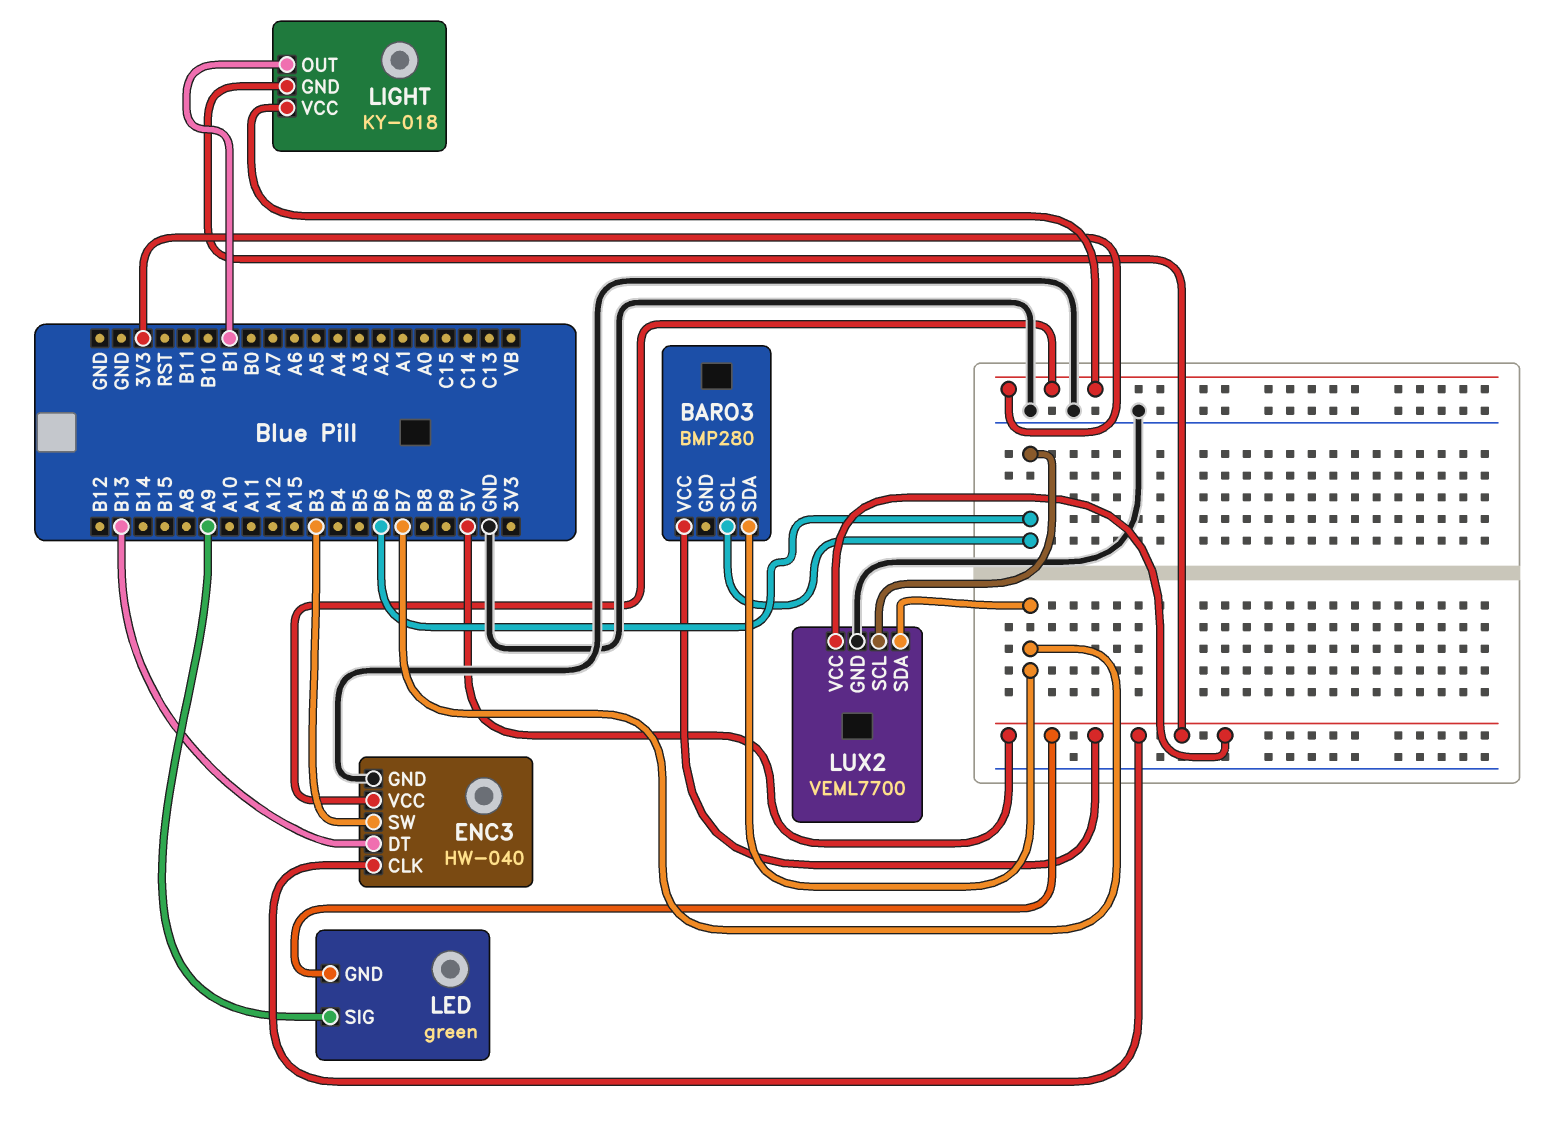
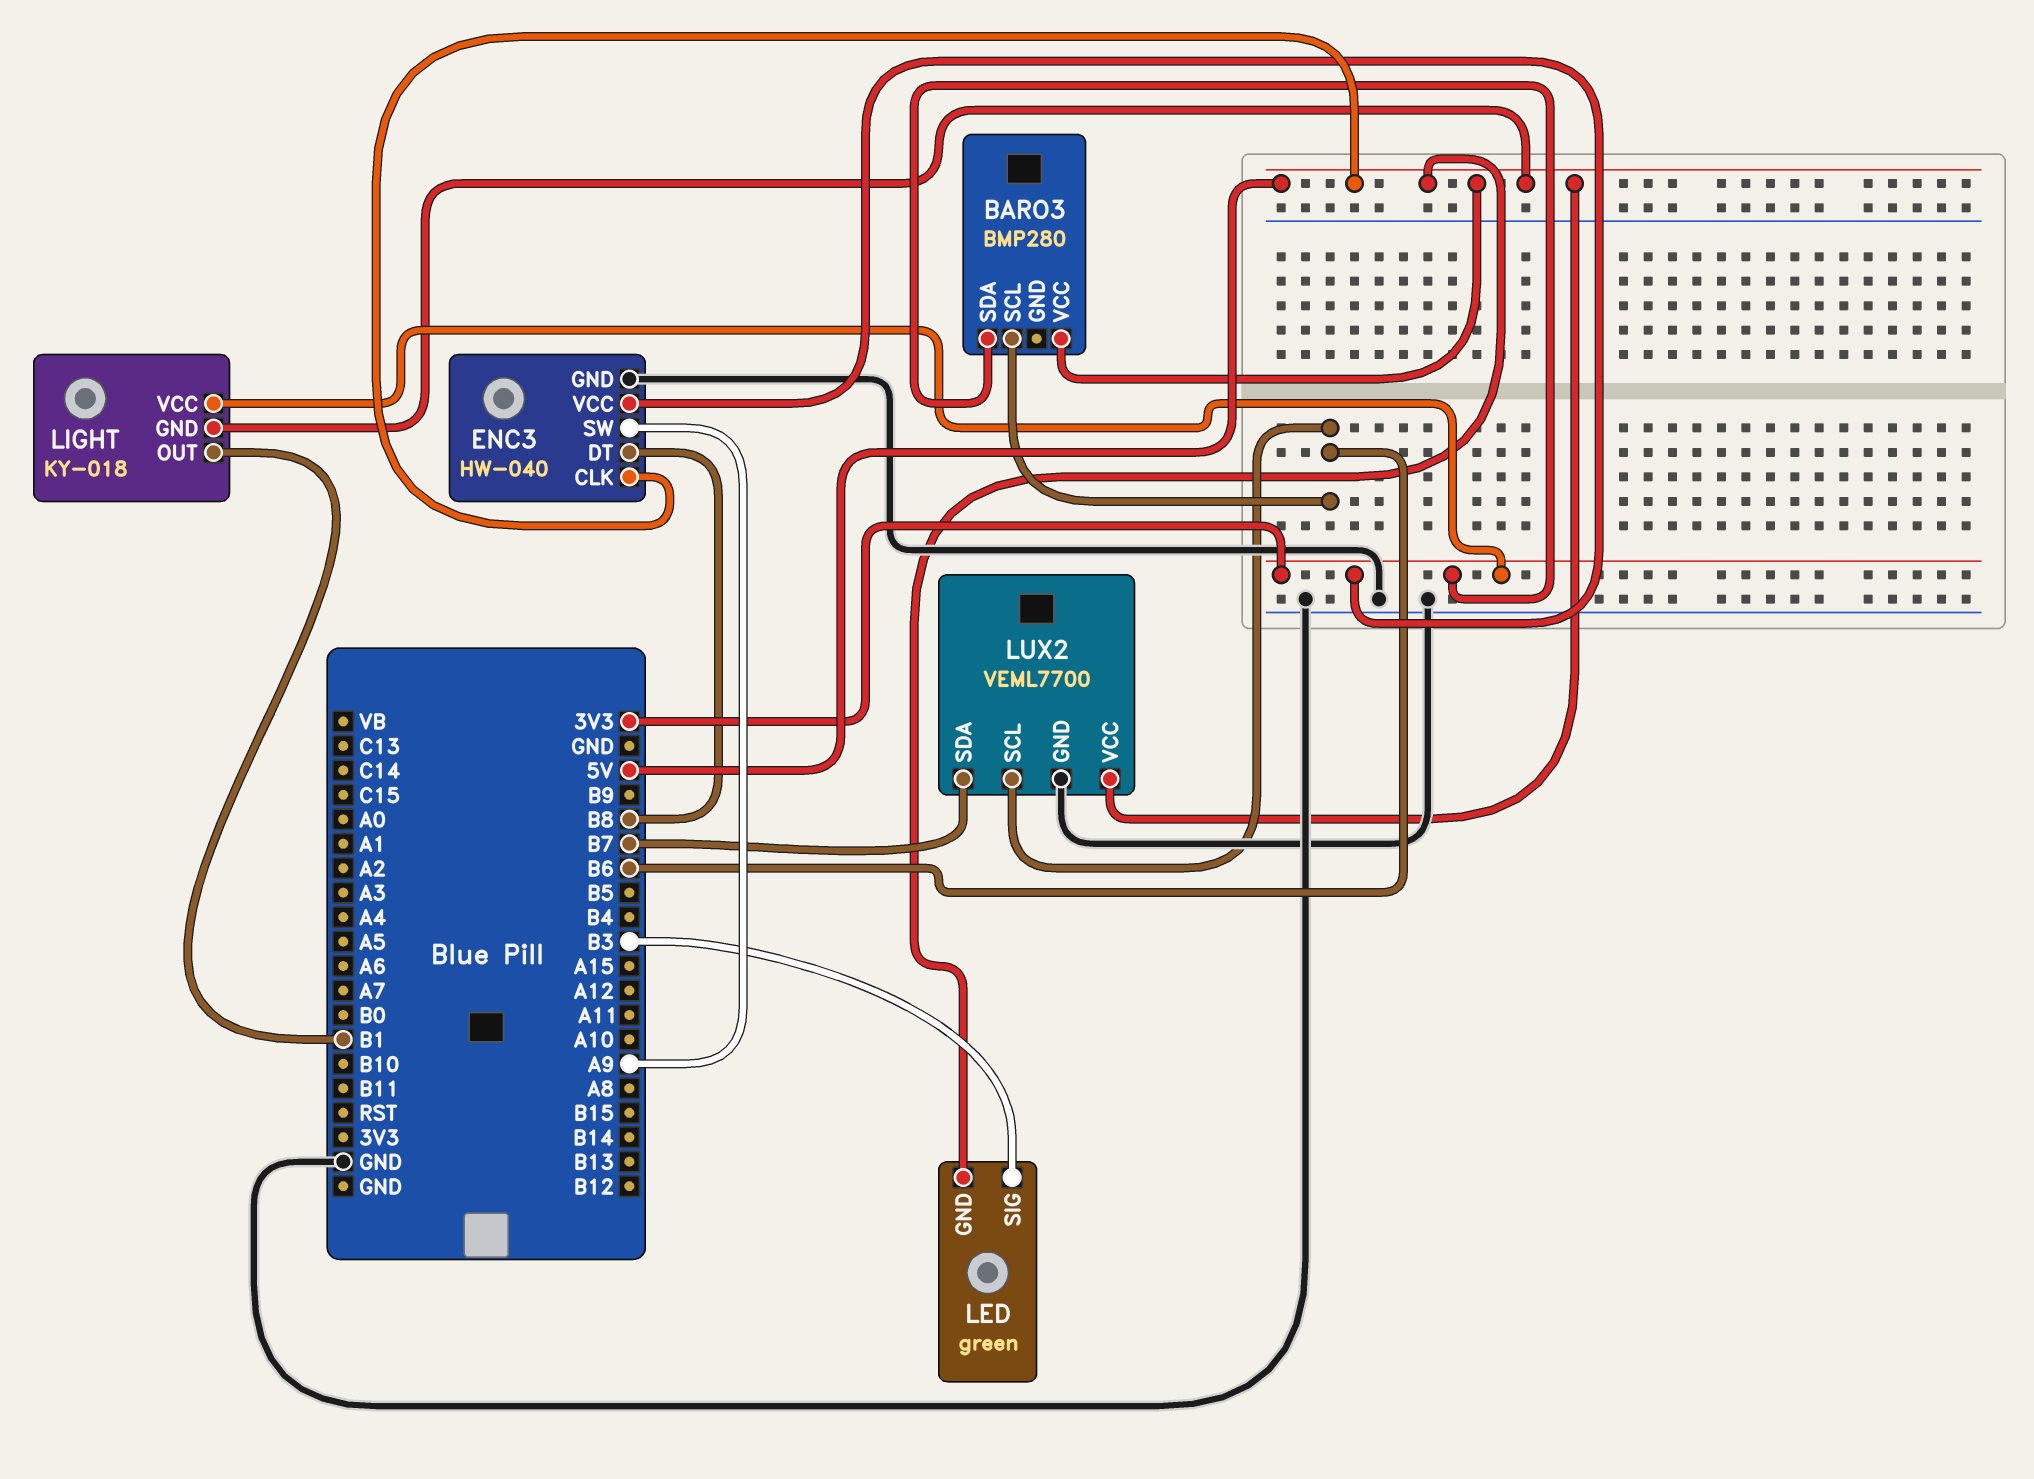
BARO3 pin SDA: B7 -> 3V3
ENC3 pin DT: B13 -> B8
ENC3 pin SW: B3 -> A9
LED pin SIG: A9 -> B3

